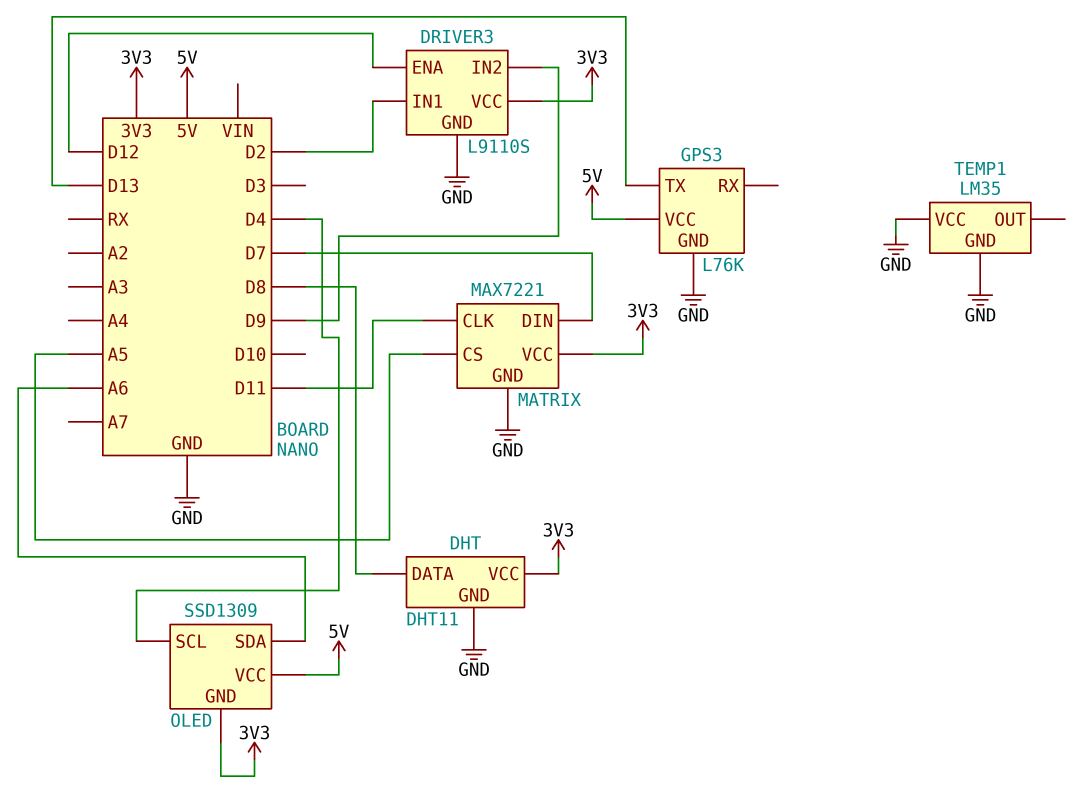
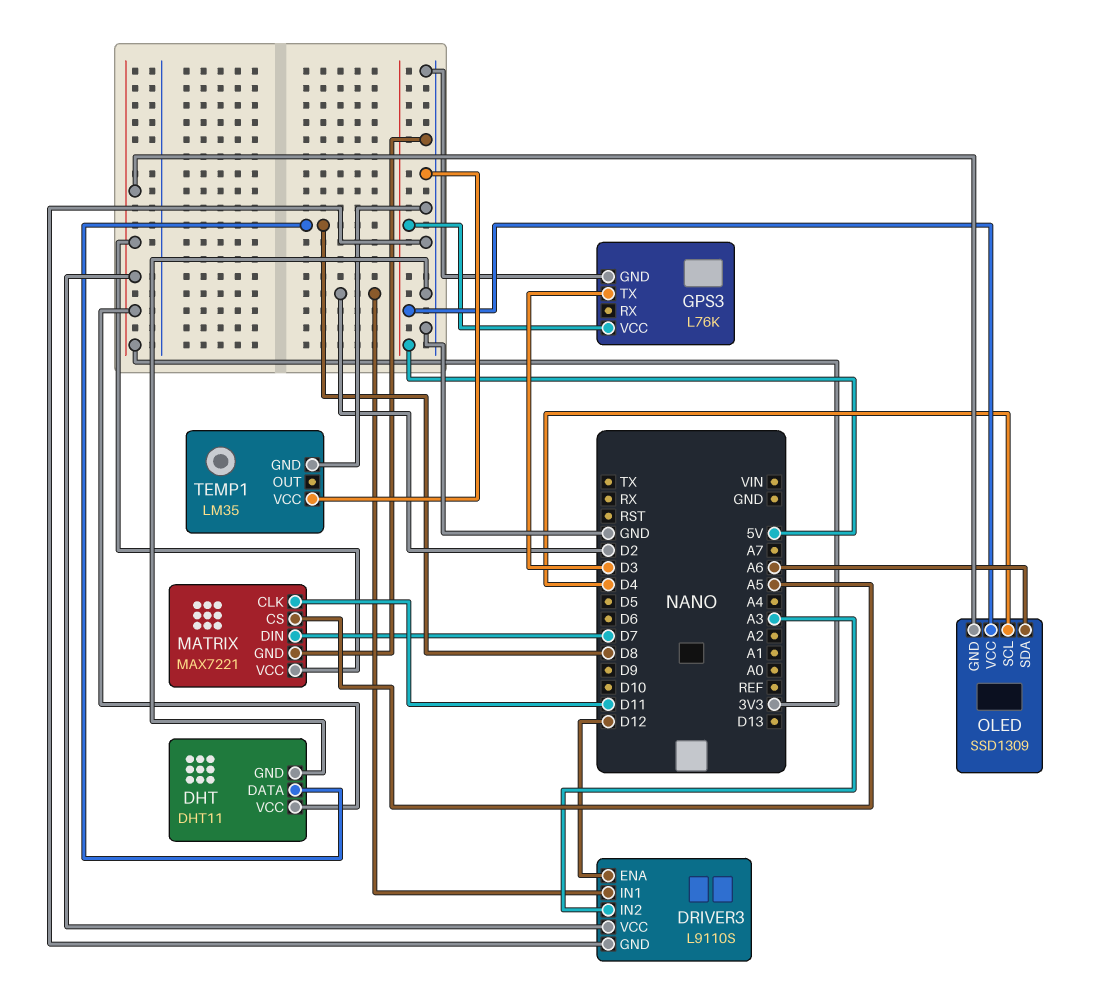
DRIVER3 pin IN2: D9 -> A3
GPS3 pin TX: D13 -> D3

